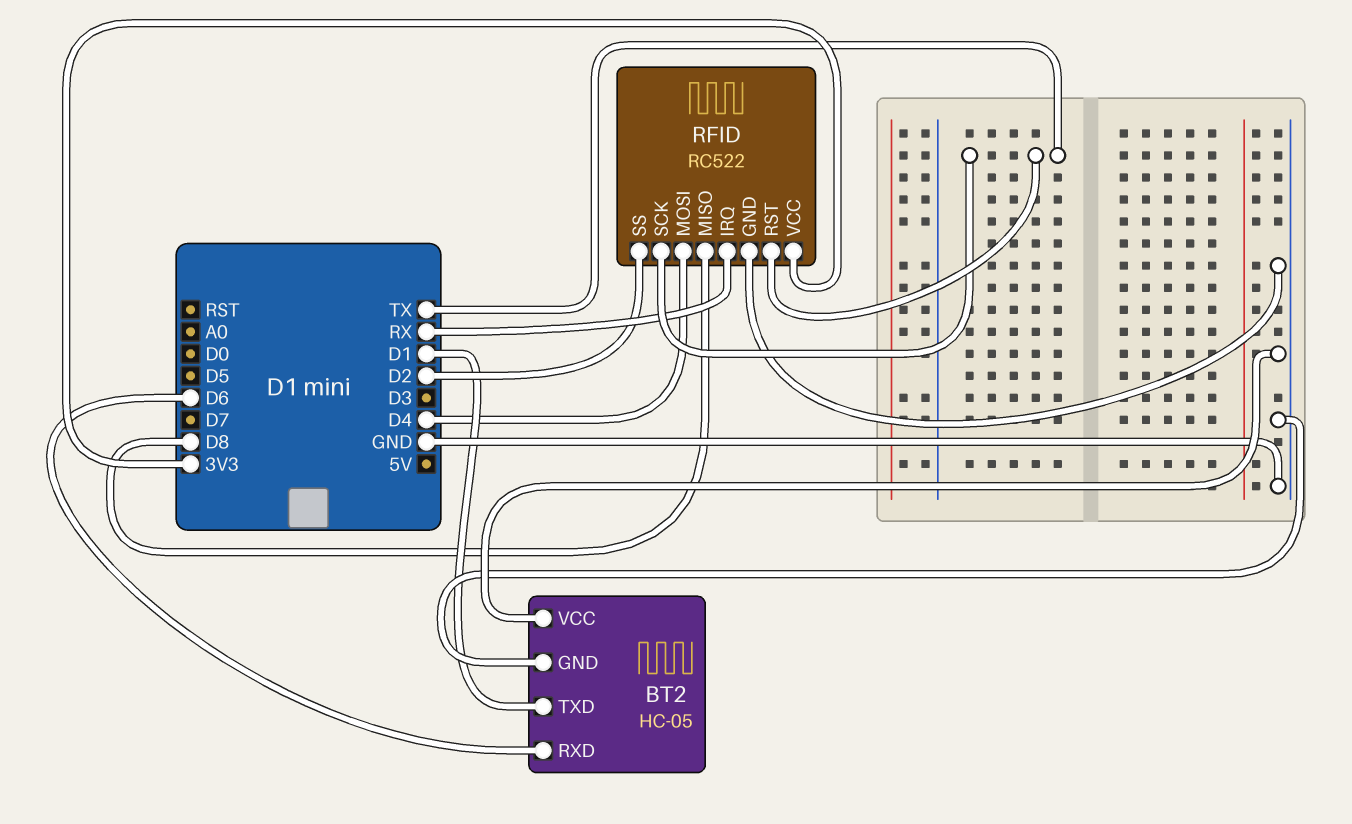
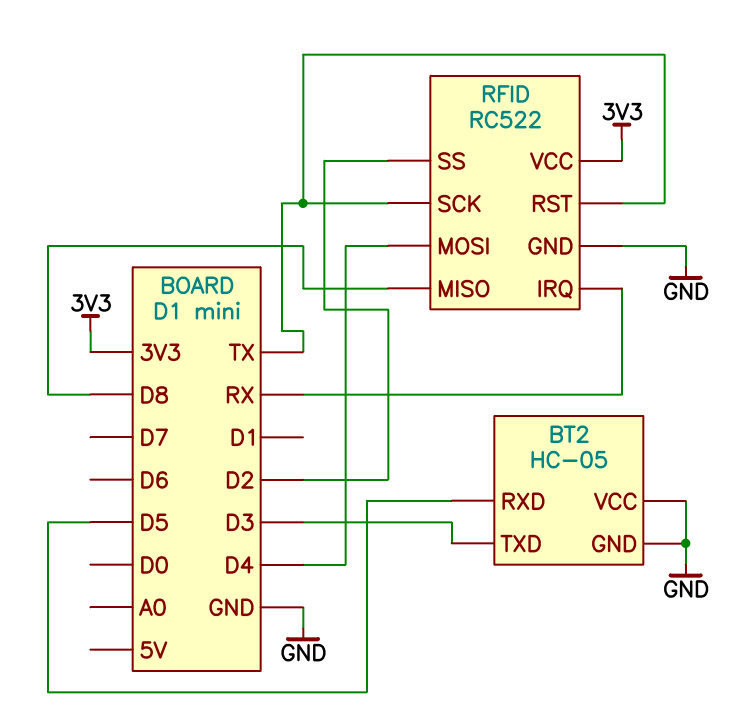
BT2 pin RXD: D6 -> D5
BT2 pin TXD: D1 -> D3

